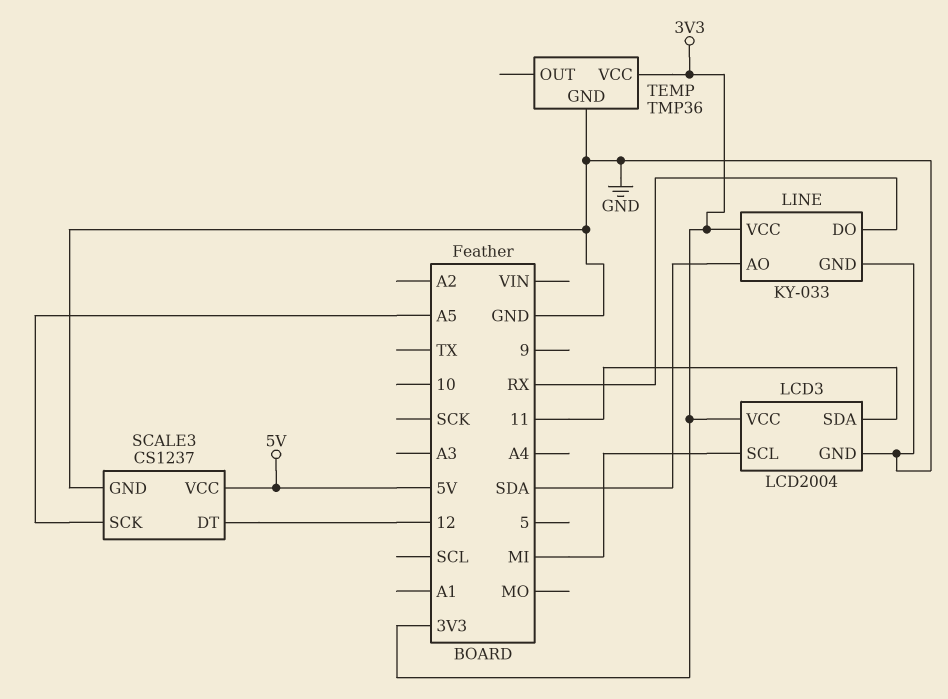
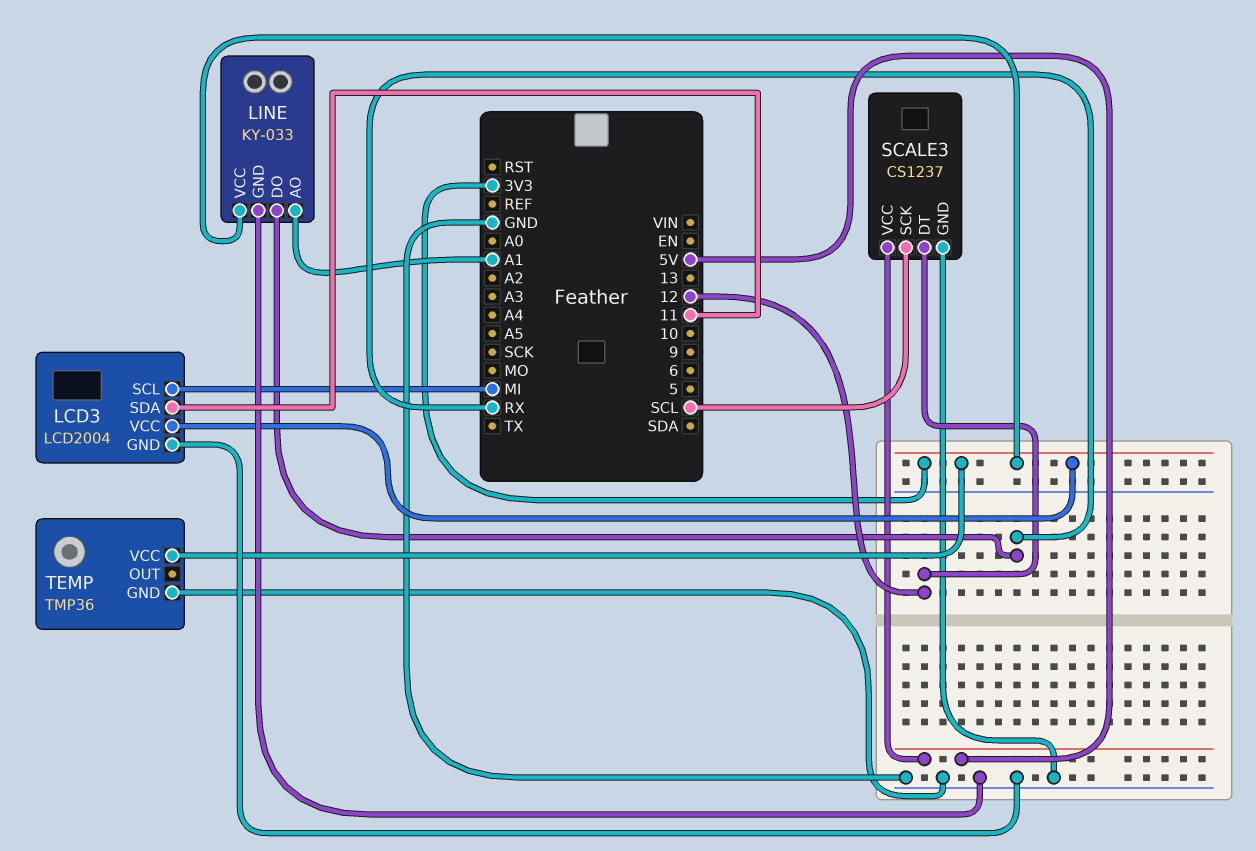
LINE pin AO: SDA -> A1
SCALE3 pin SCK: A5 -> SCL

